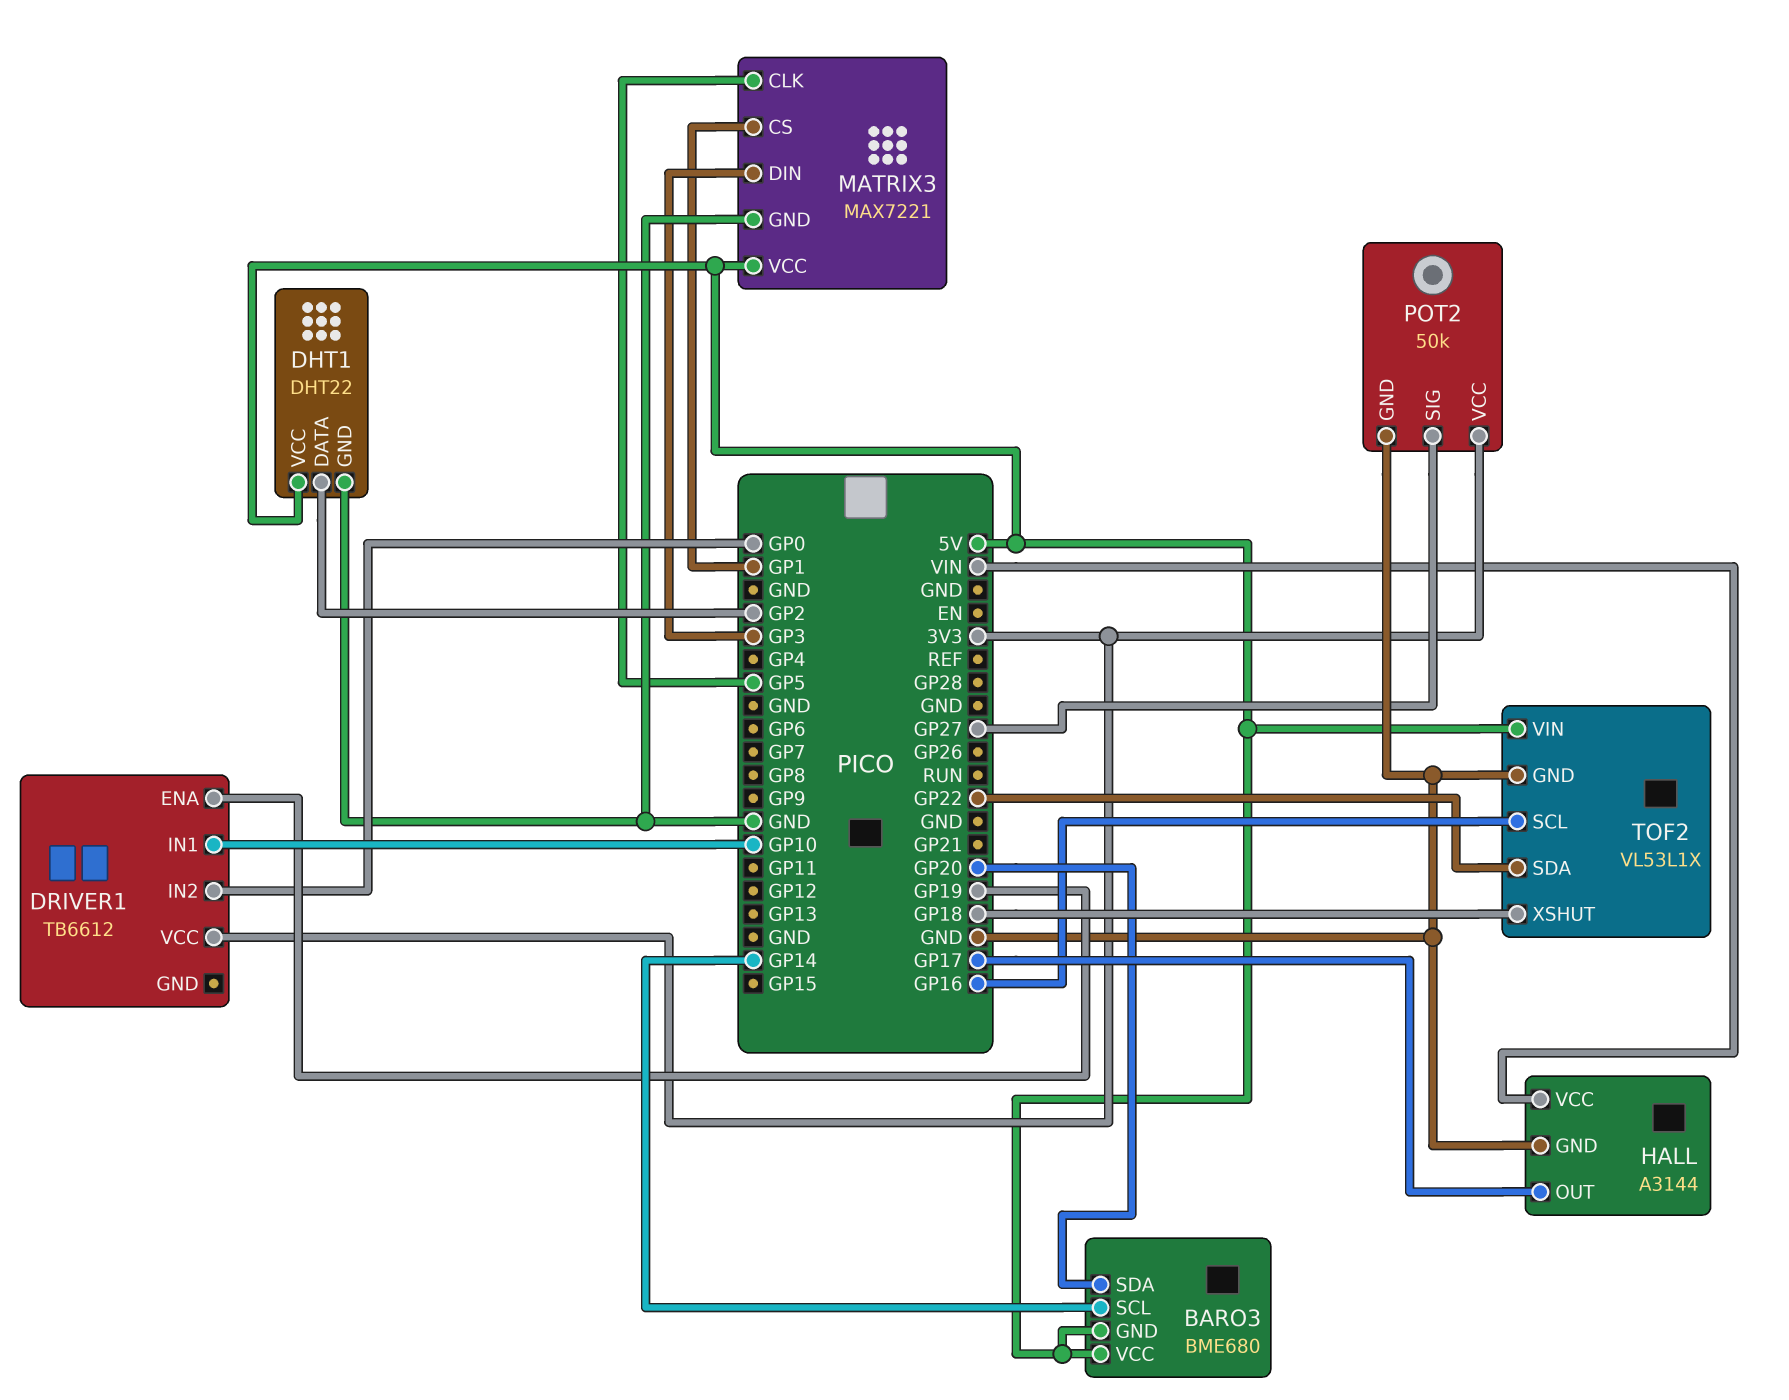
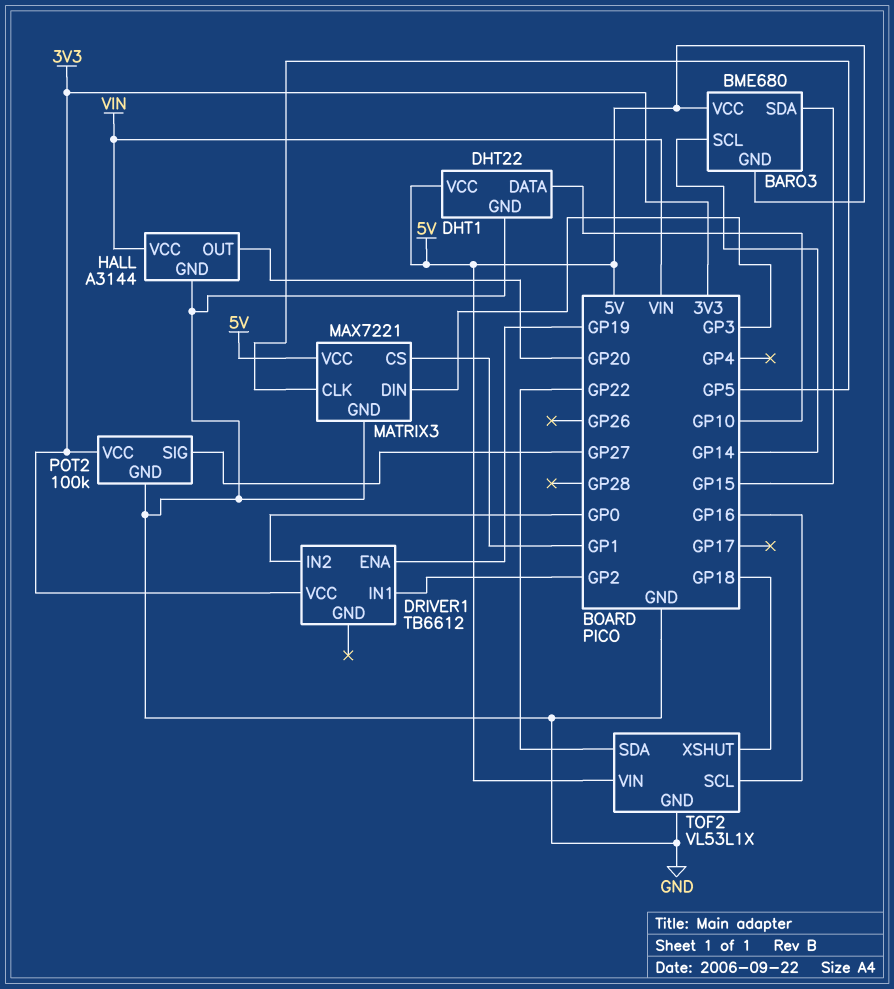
BARO3 pin SDA: GP20 -> GP15
DHT1 pin DATA: GP2 -> GP10
DRIVER1 pin IN1: GP10 -> GP2
HALL pin OUT: GP17 -> GP20
POT2: 50k -> 100k

